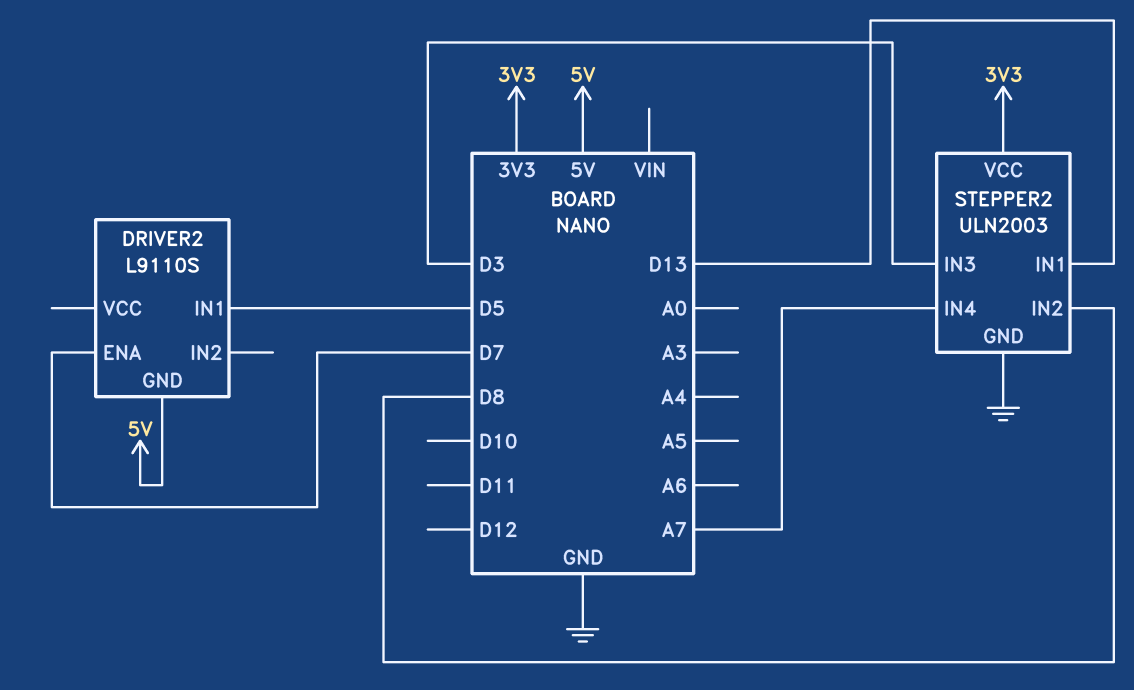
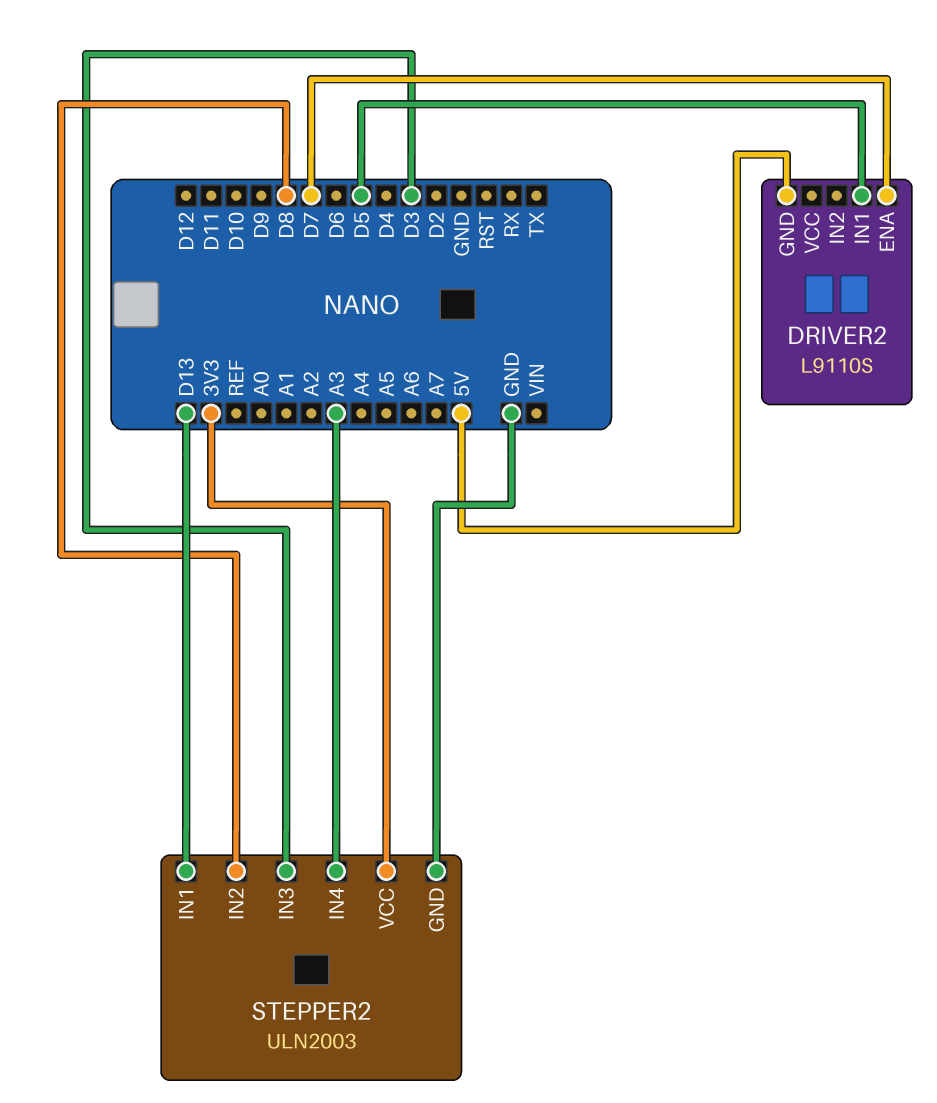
STEPPER2 pin IN4: A7 -> A3

